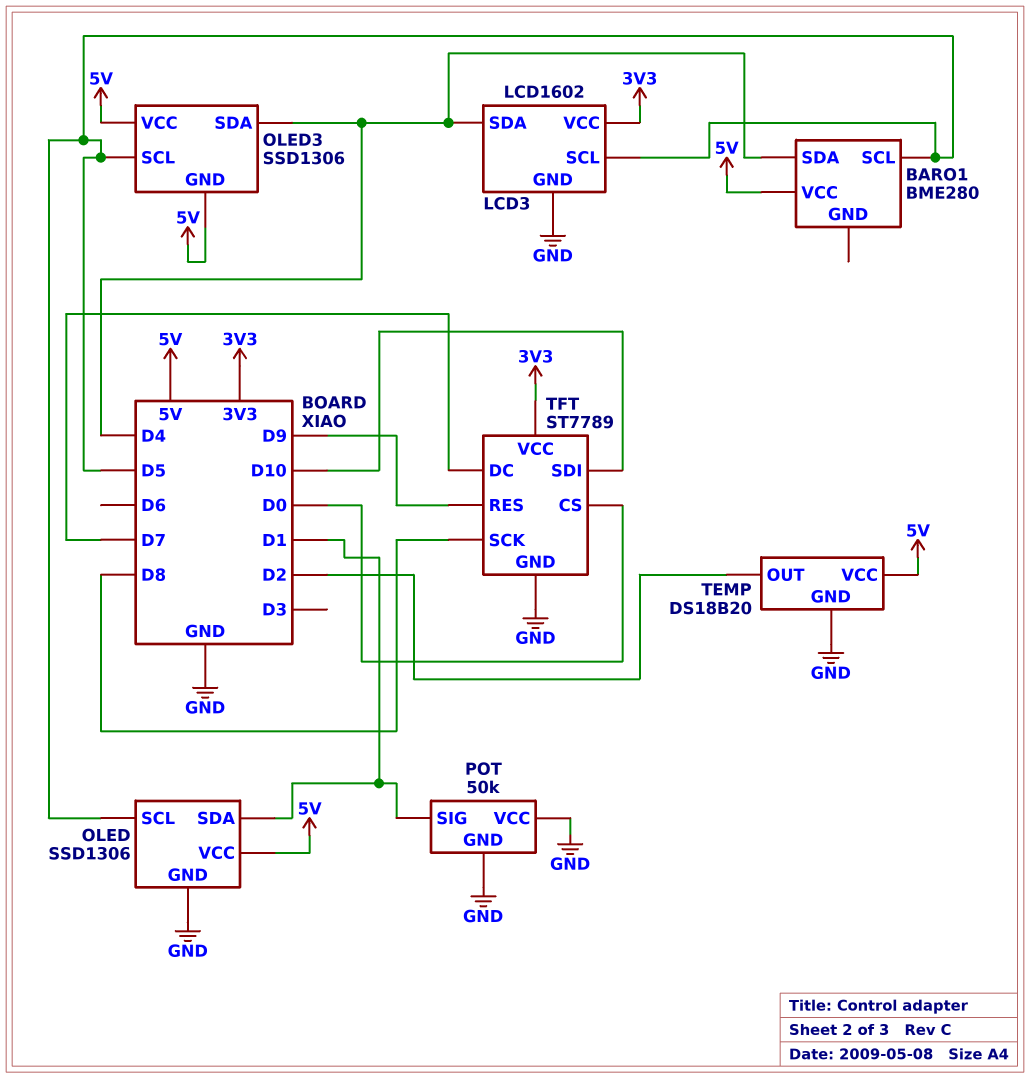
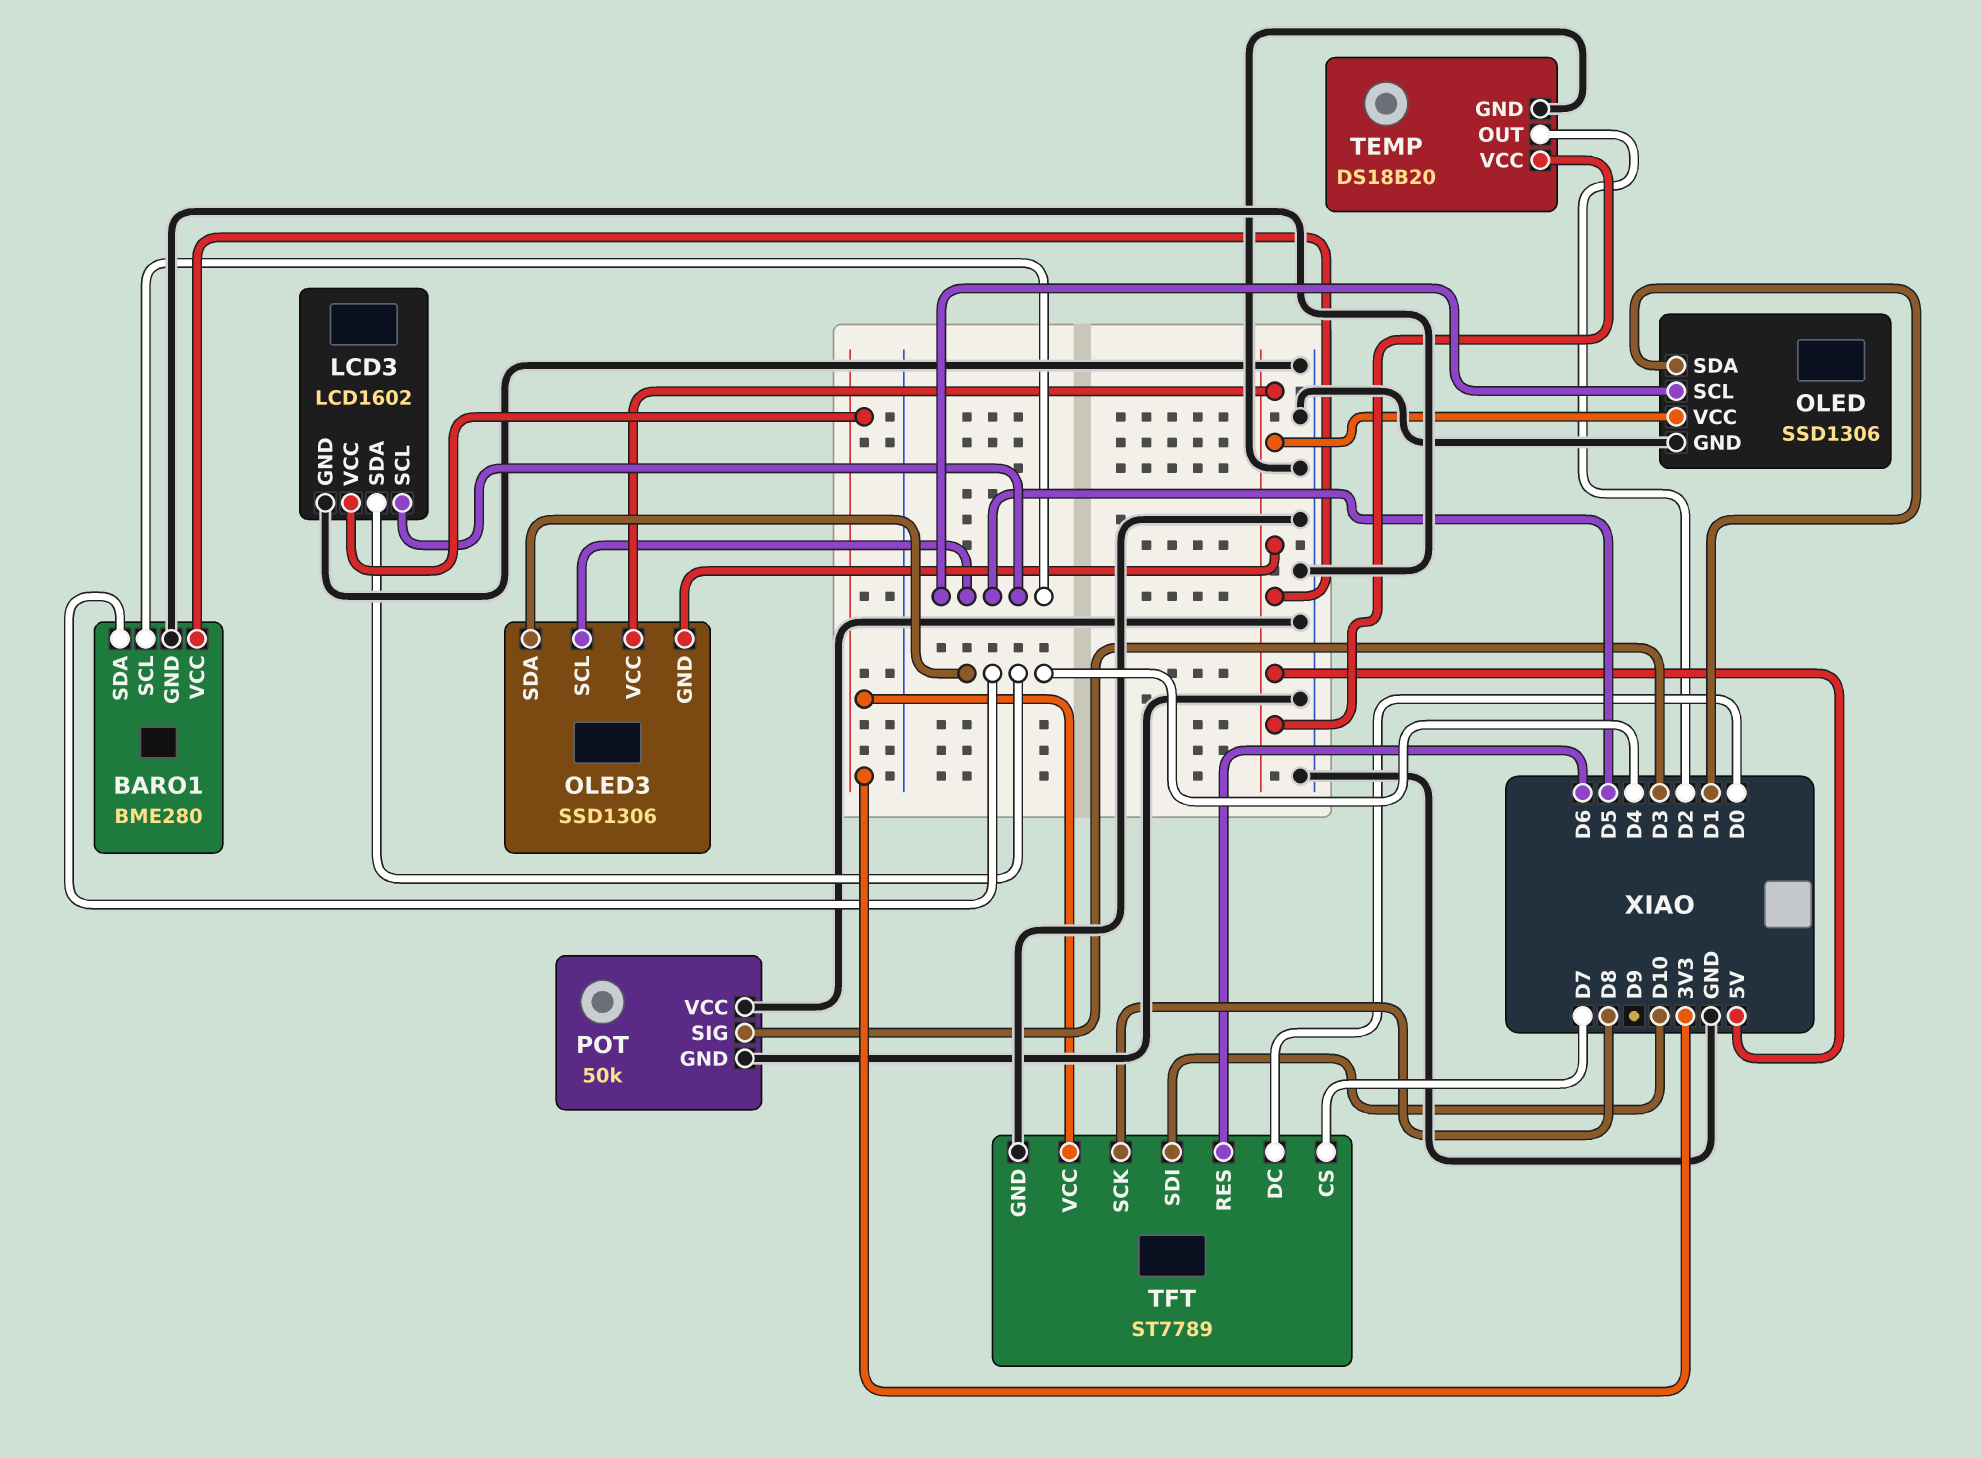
BARO1 pin GND: none -> GND
POT pin SIG: D1 -> D3
TFT pin CS: D0 -> D7
TFT pin DC: D7 -> D0
TFT pin RES: D9 -> D6

